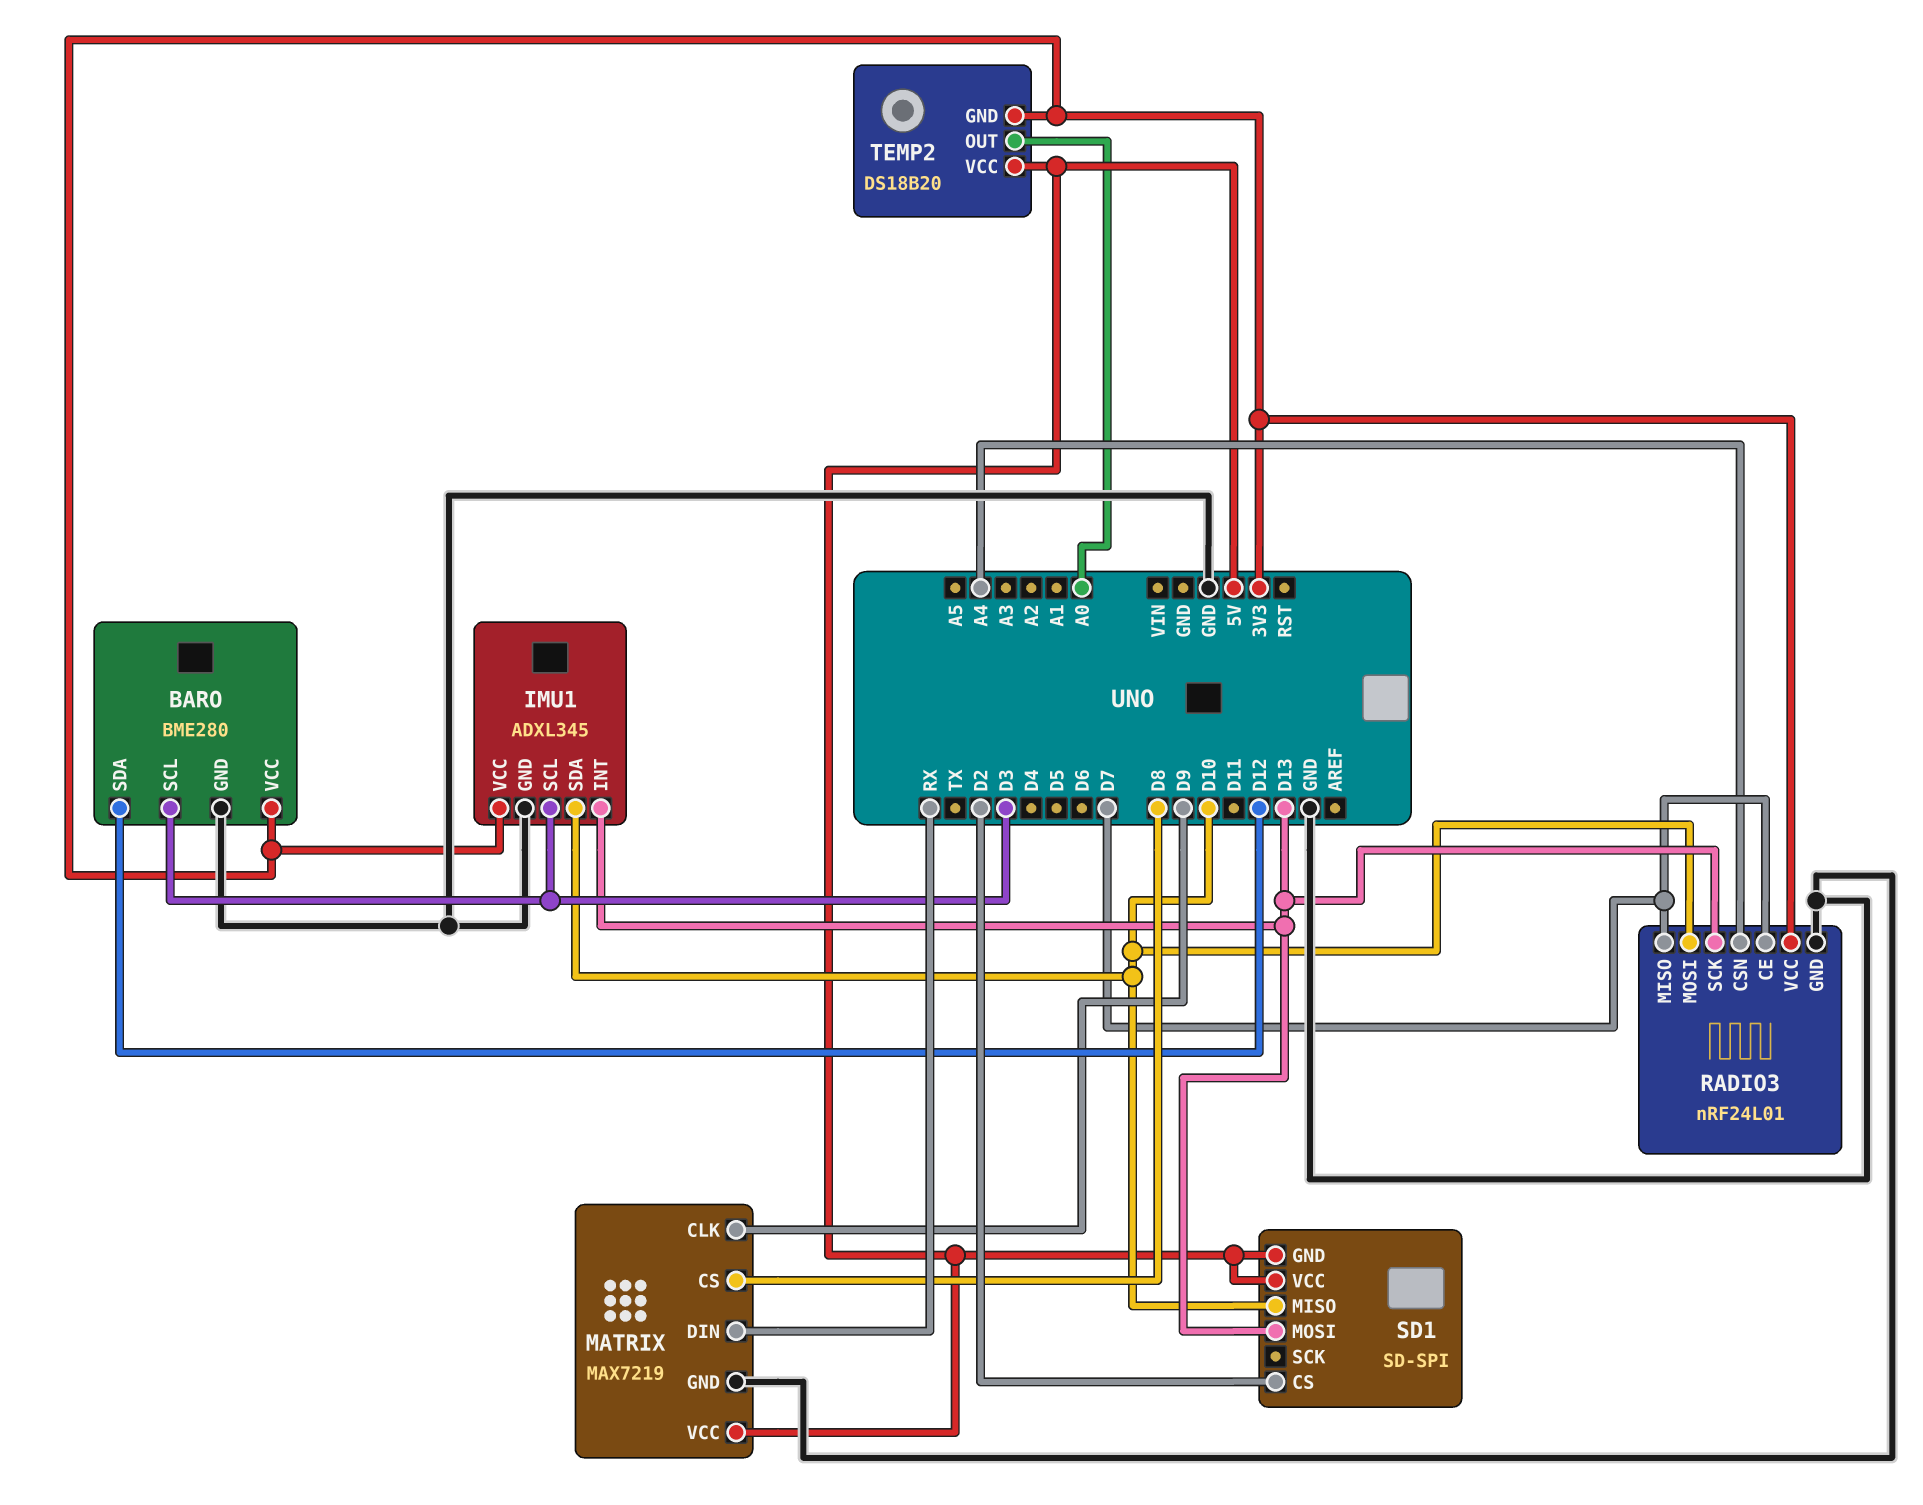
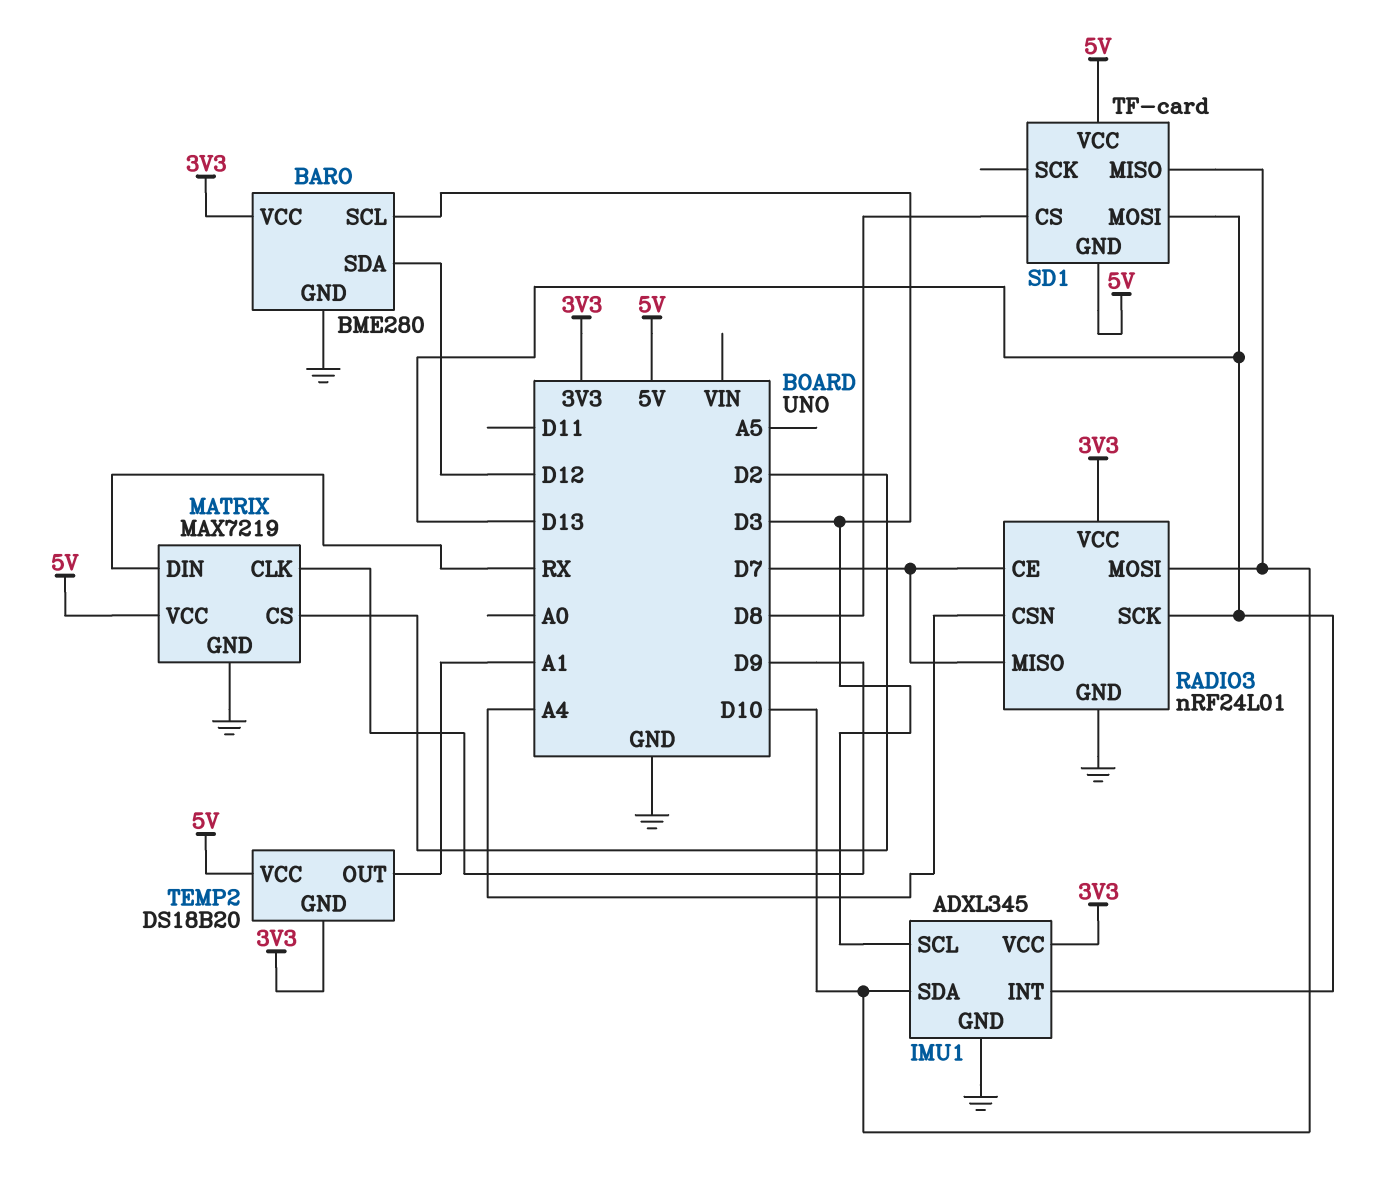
MATRIX pin CS: D8 -> D2
SD1: SD-SPI -> TF-card
SD1 pin CS: D2 -> D8
TEMP2 pin OUT: A0 -> A1

